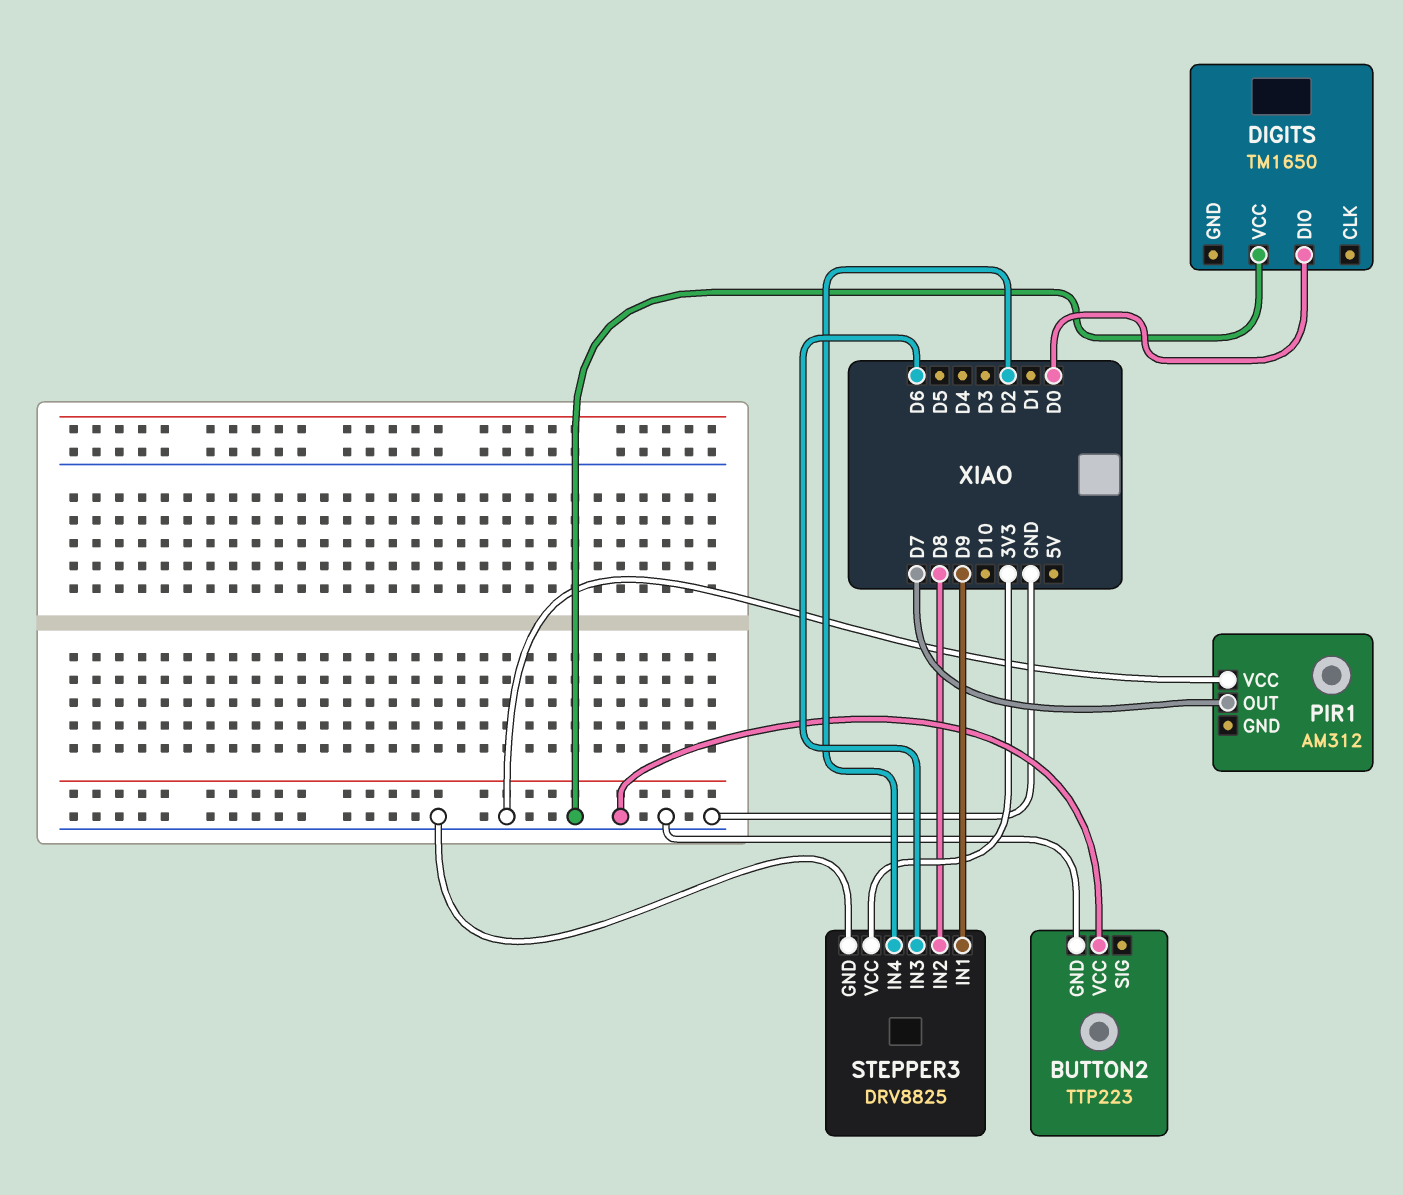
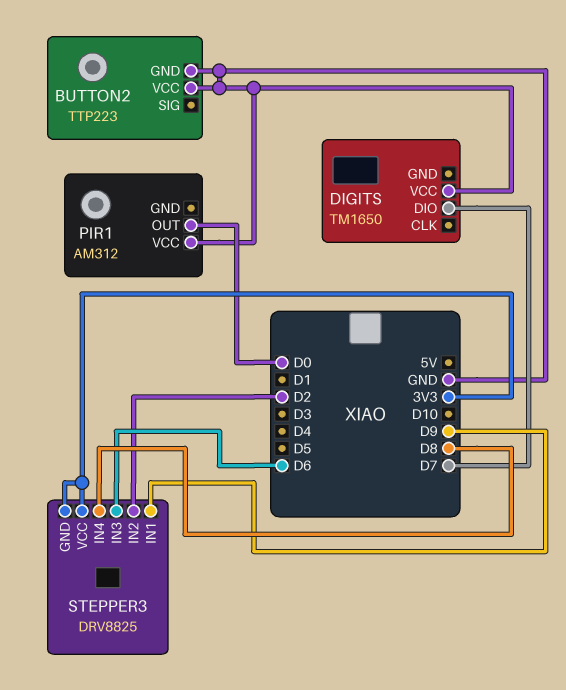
DIGITS pin DIO: D0 -> D7
PIR1 pin OUT: D7 -> D0
STEPPER3 pin GND: GND -> 3V3
STEPPER3 pin IN2: D8 -> D2
STEPPER3 pin IN4: D2 -> D8

